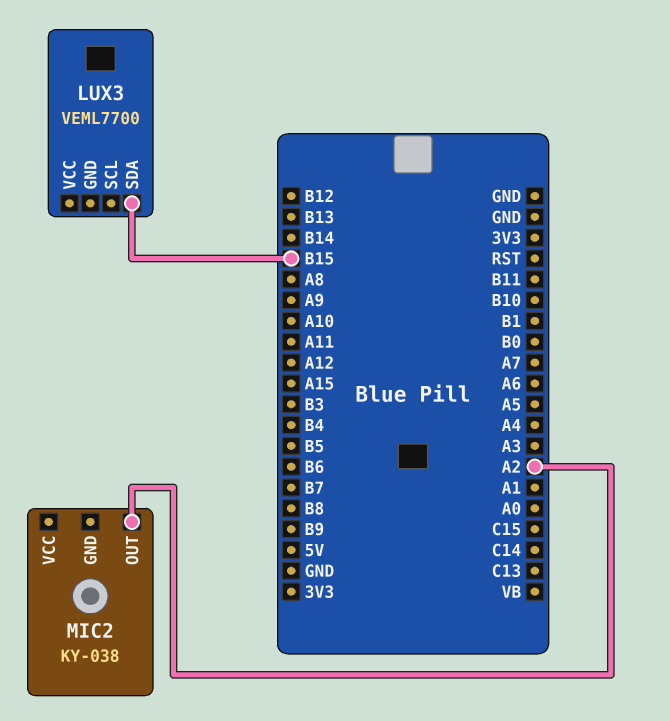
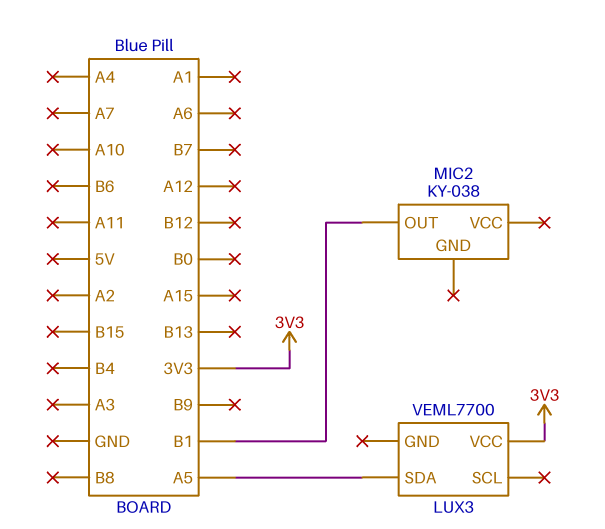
LUX3 pin SDA: B15 -> A5
LUX3 pin VCC: none -> 3V3
MIC2 pin OUT: A2 -> B1

